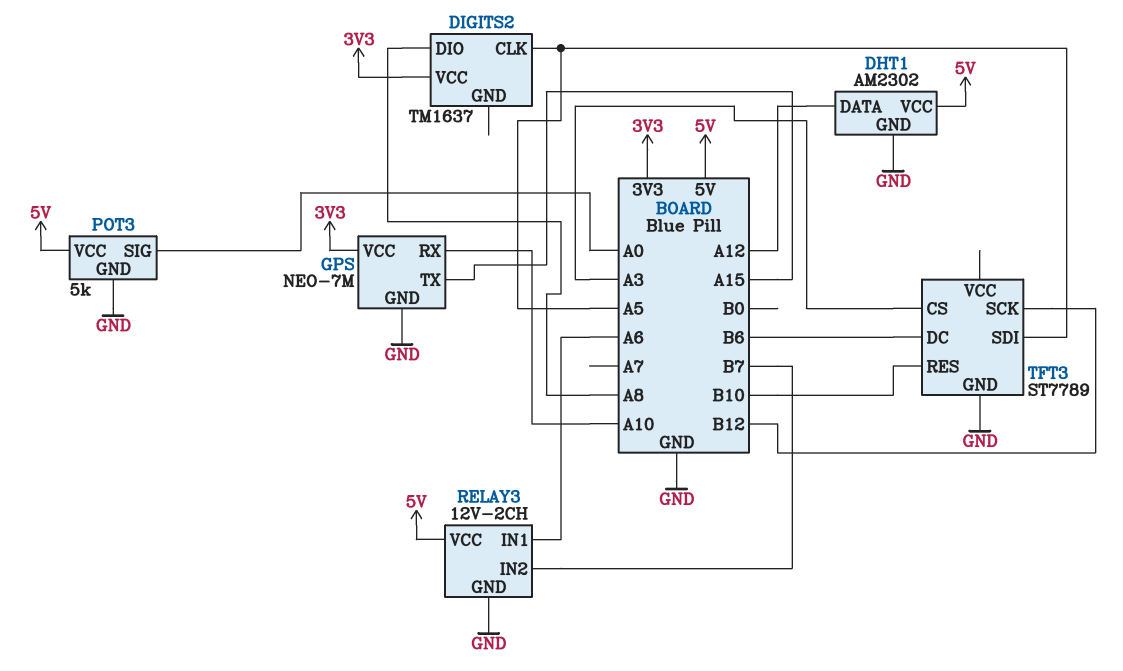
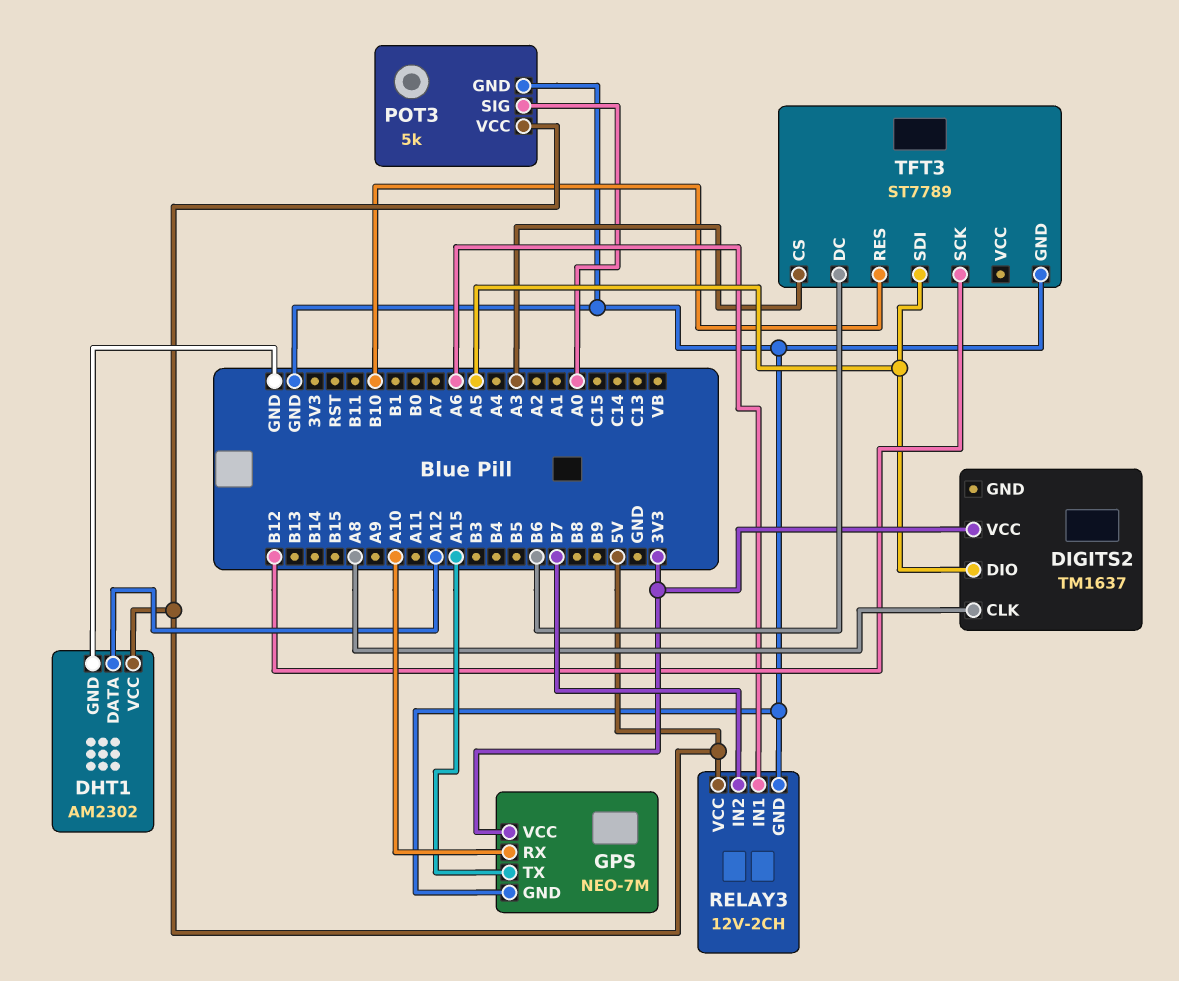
DIGITS2 pin CLK: A5 -> A8
DIGITS2 pin DIO: A8 -> A5

